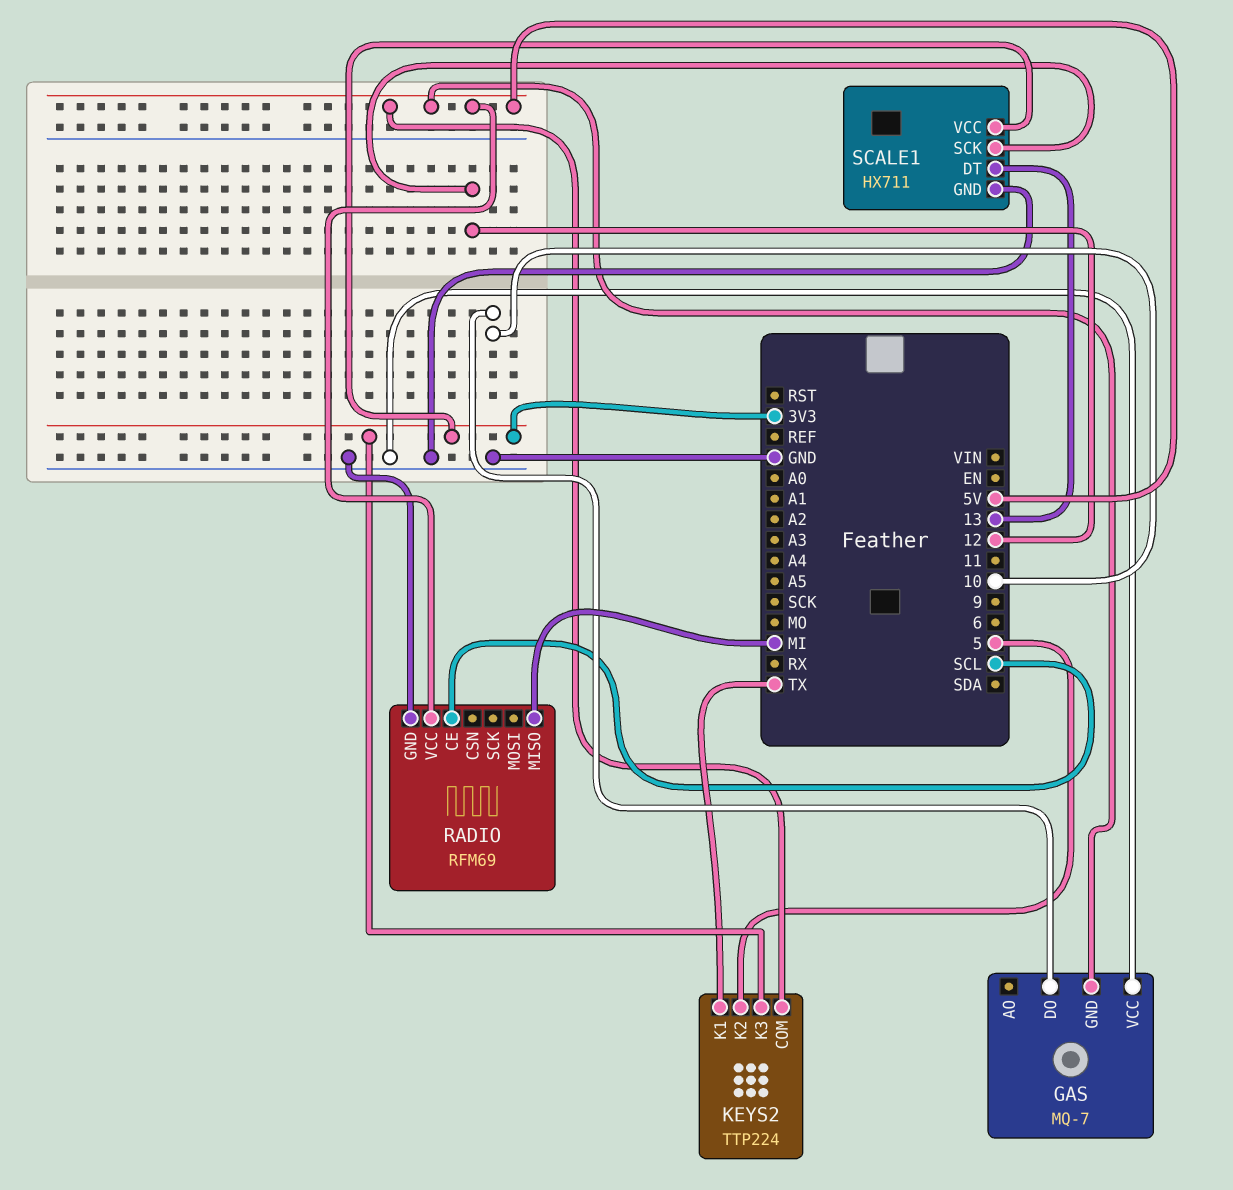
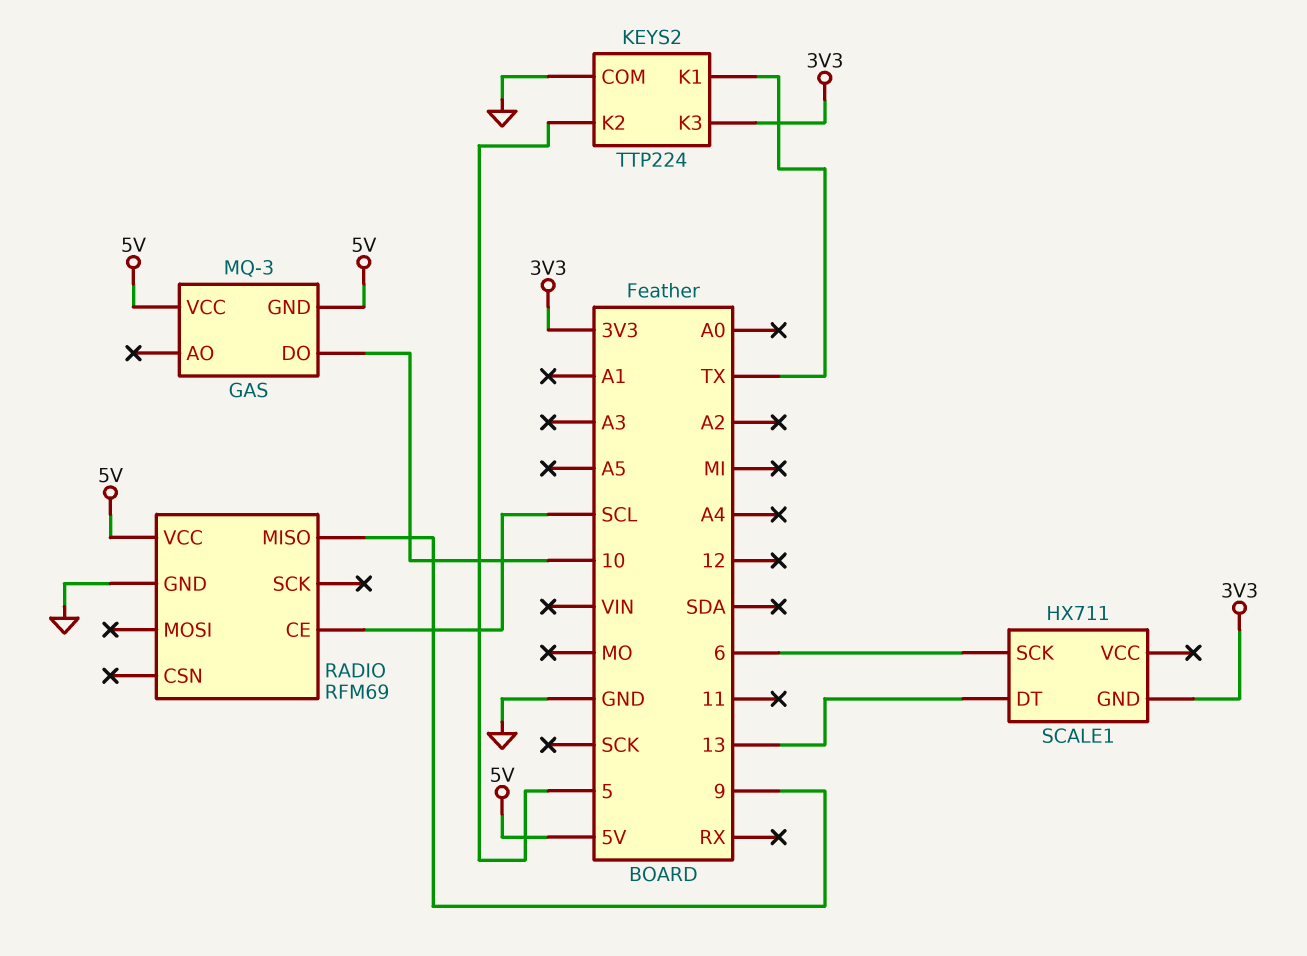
GAS: MQ-7 -> MQ-3
GAS pin VCC: GND -> 5V
KEYS2 pin COM: 5V -> GND
RADIO pin MISO: MI -> 9
SCALE1 pin GND: GND -> 3V3
SCALE1 pin SCK: 12 -> 6
SCALE1 pin VCC: 3V3 -> none

